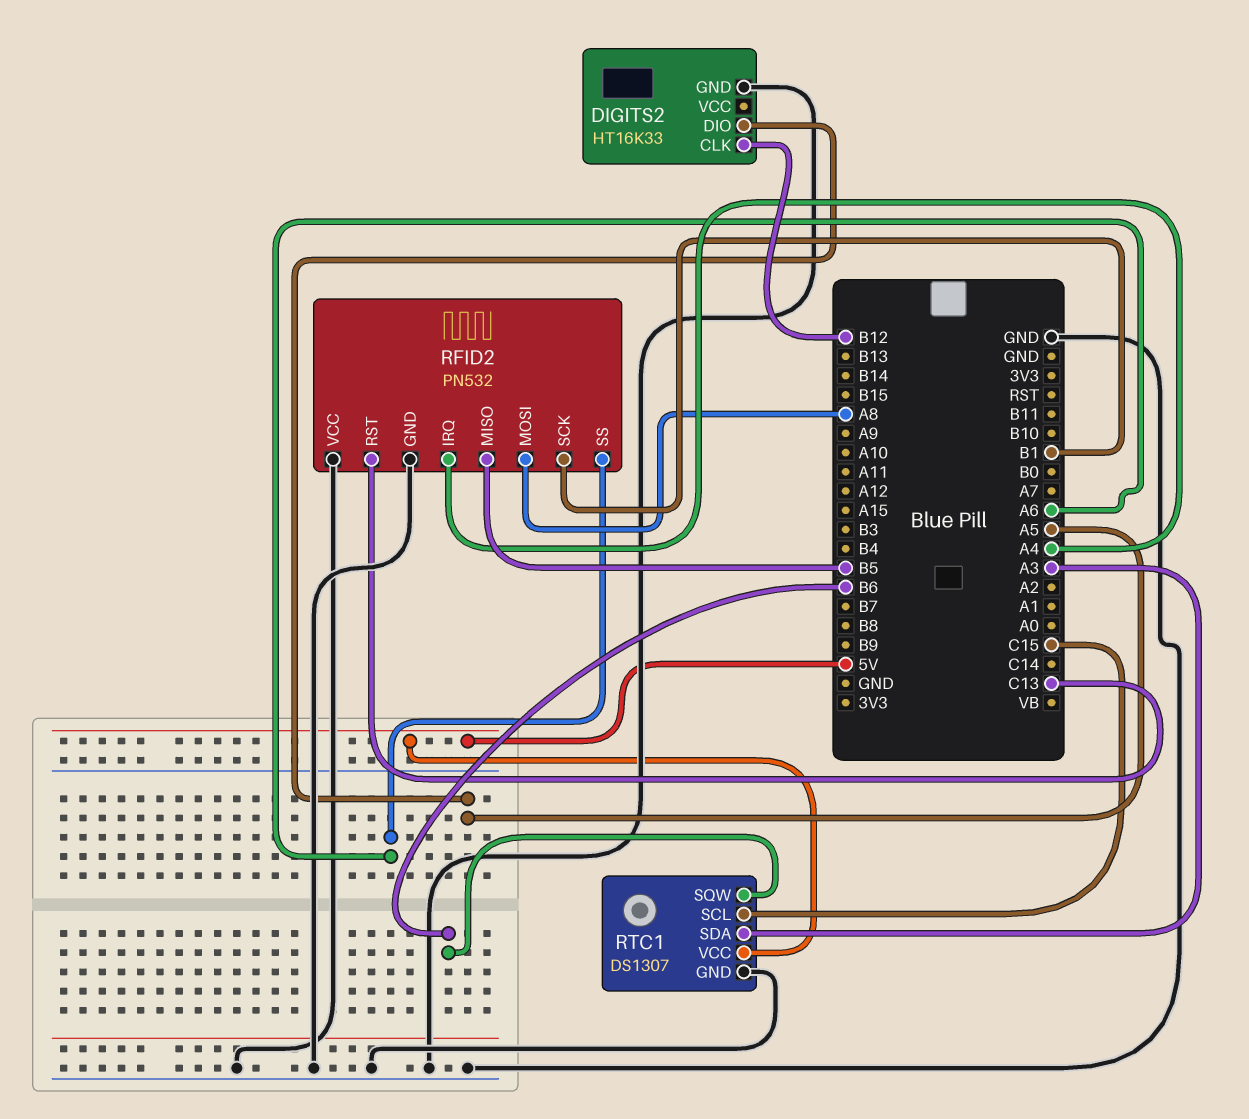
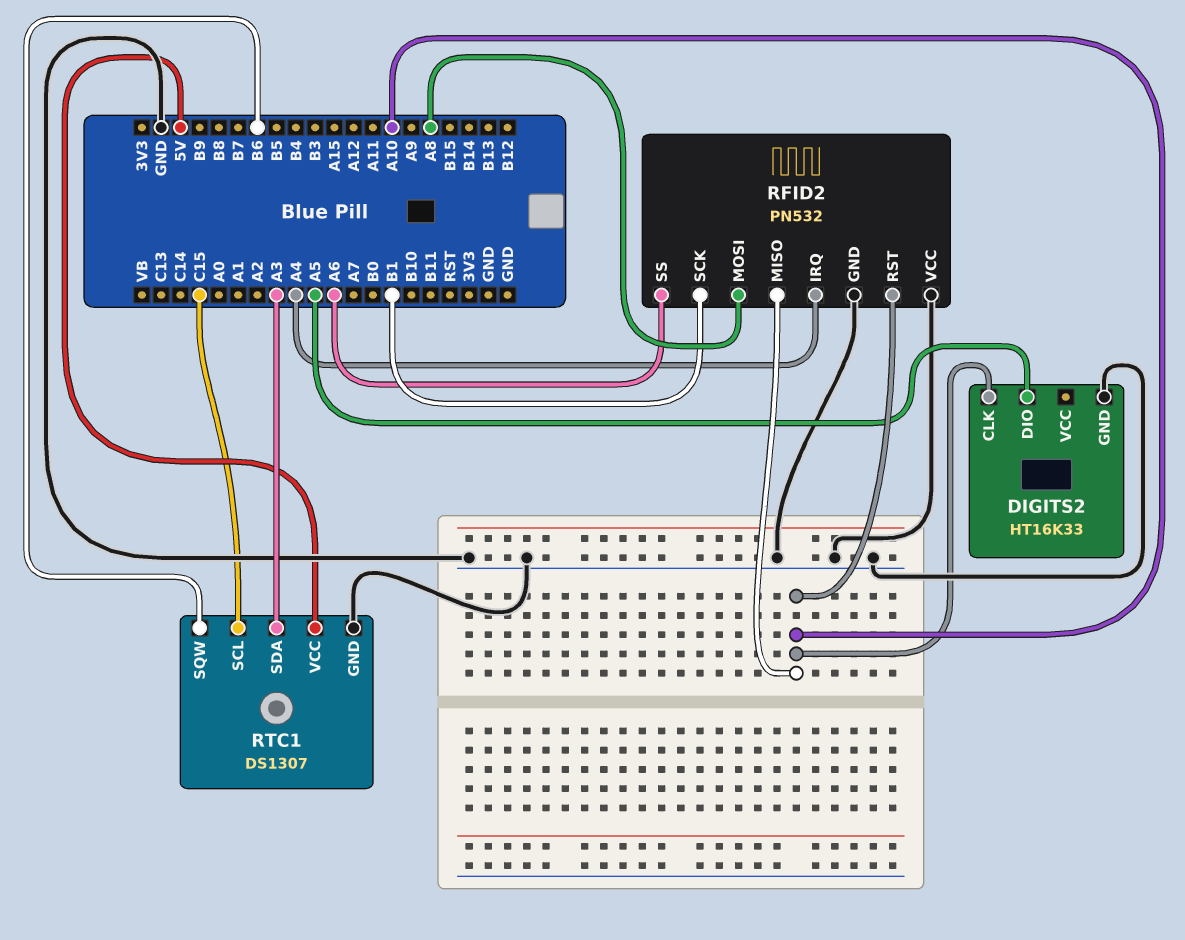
DIGITS2 pin CLK: B12 -> A10
RFID2 pin MISO: B5 -> A10
RFID2 pin RST: C13 -> A10

